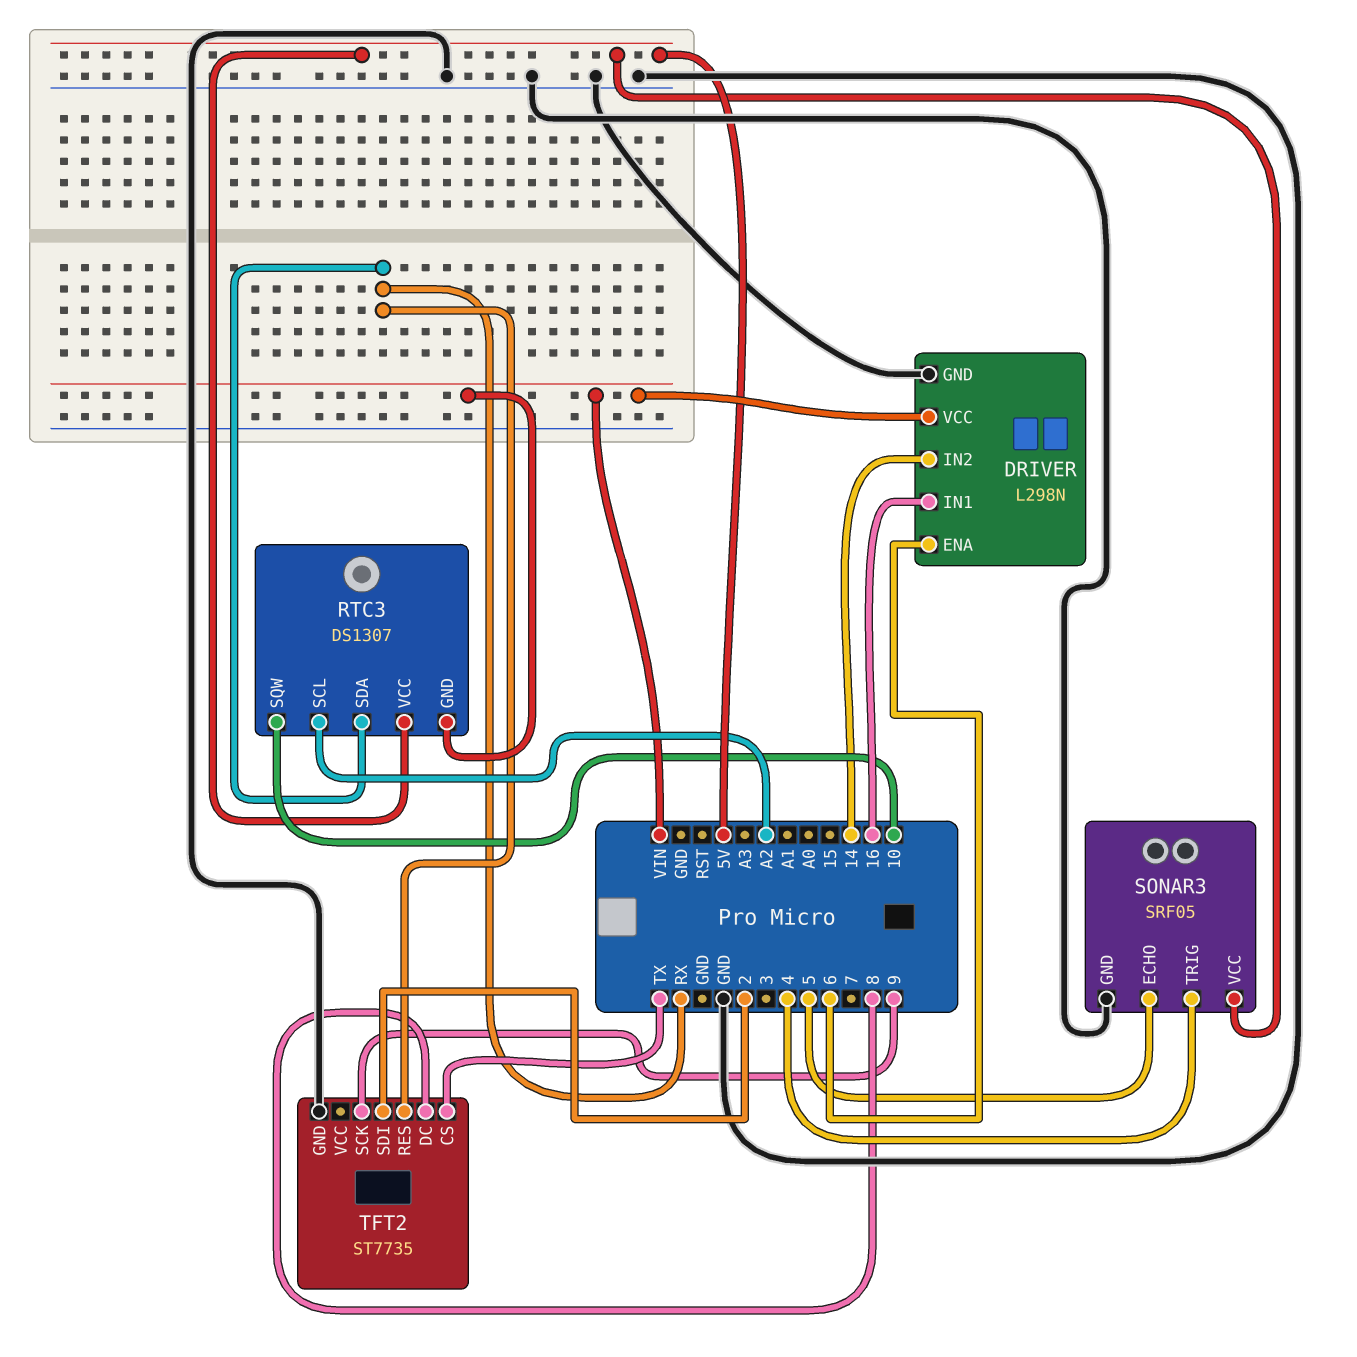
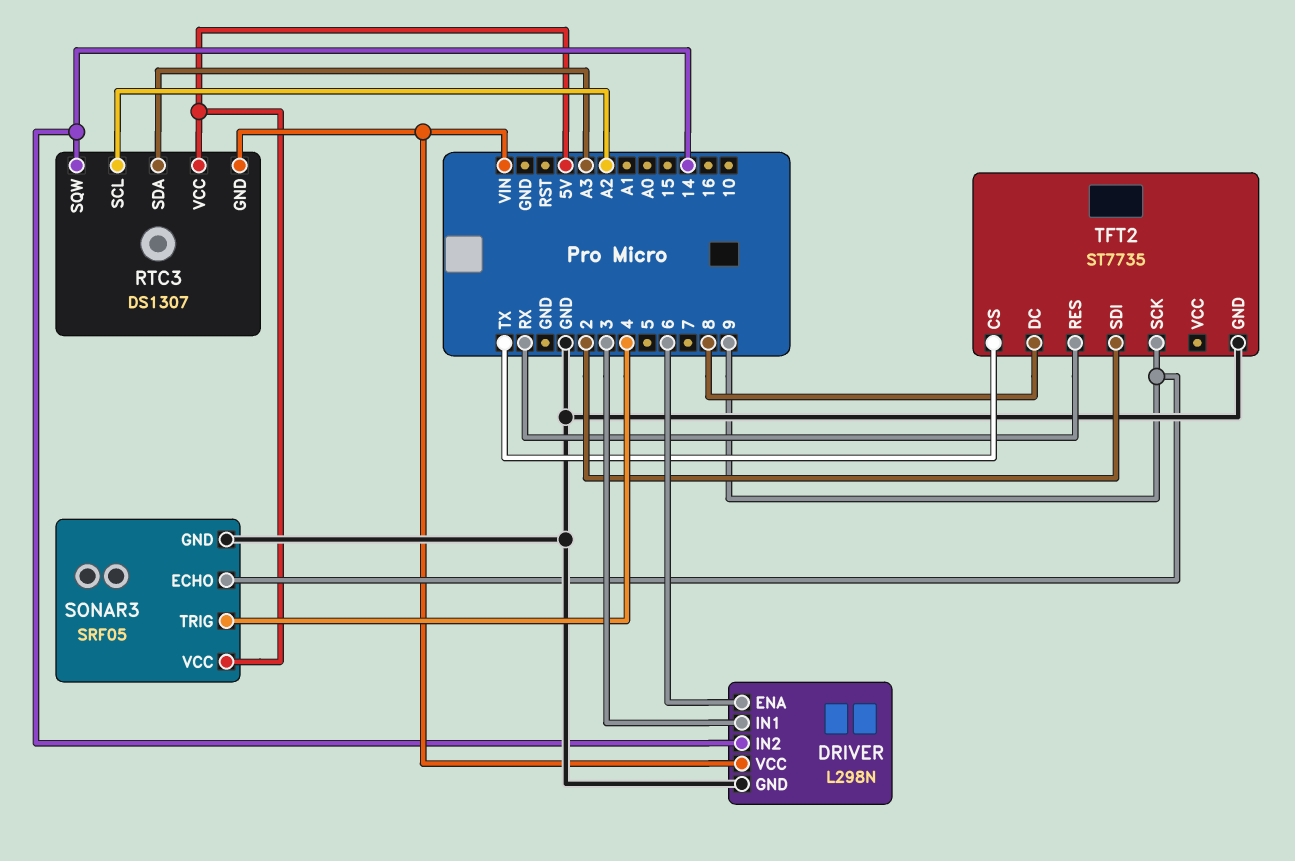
DRIVER pin IN1: 16 -> 3
RTC3 pin SDA: RX -> A3
RTC3 pin SQW: 10 -> 14
SONAR3 pin ECHO: 5 -> 9

